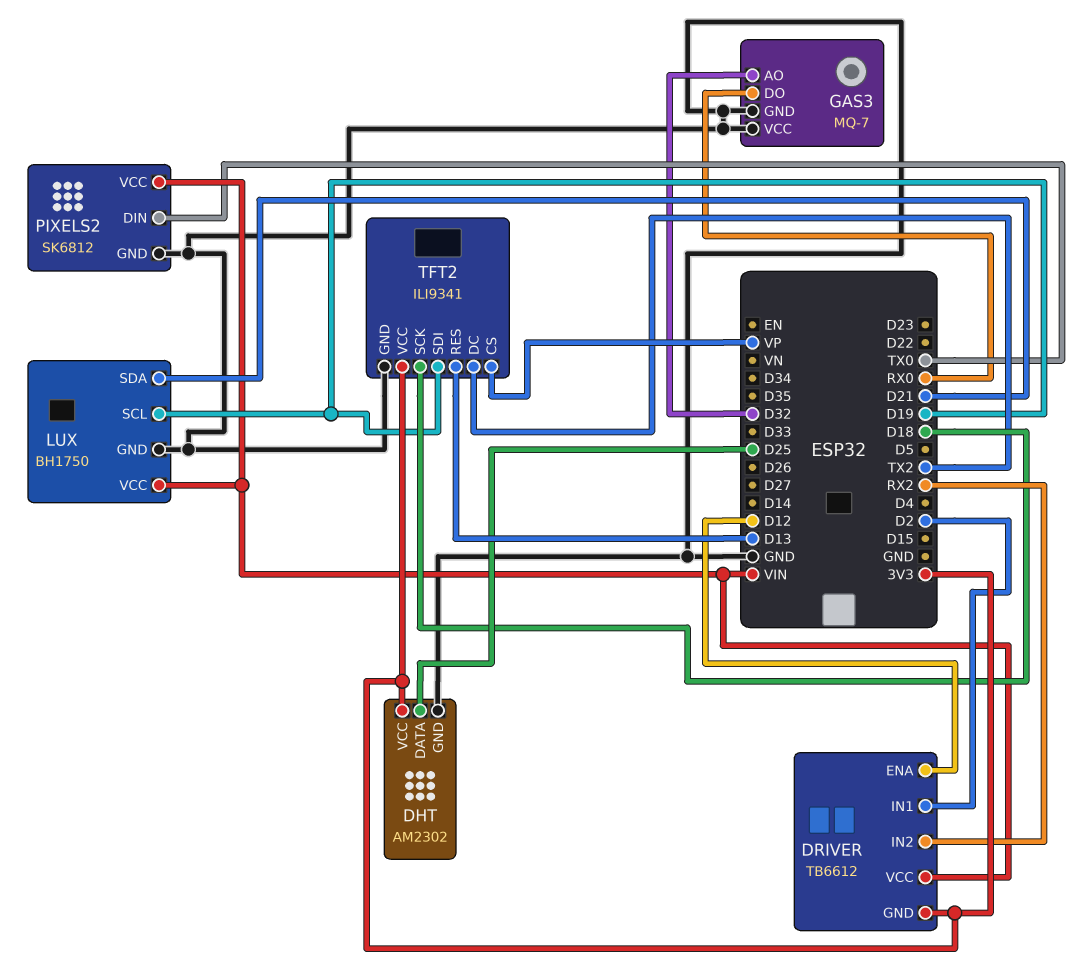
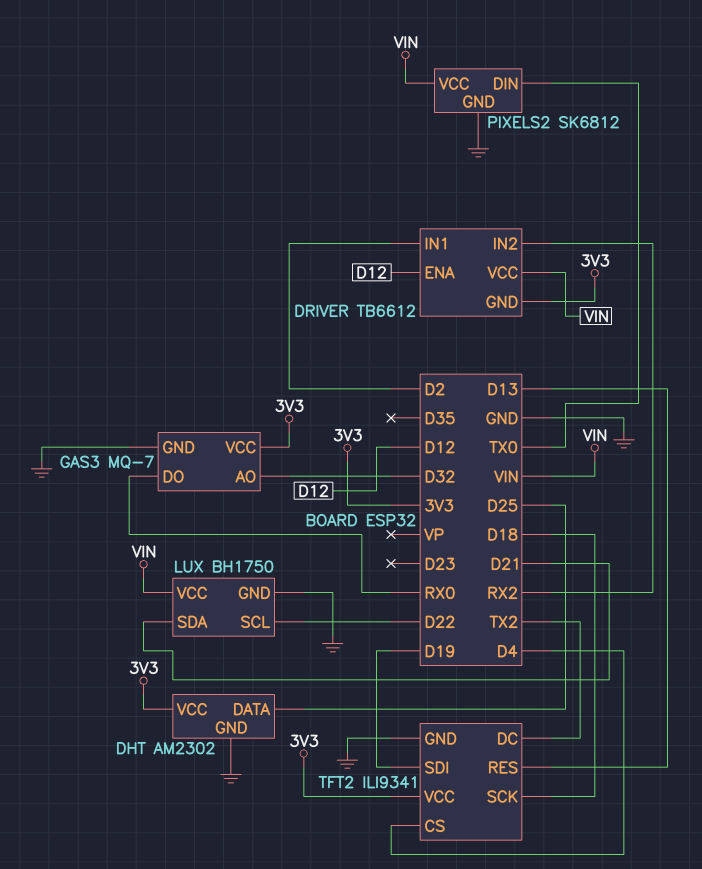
GAS3 pin VCC: GND -> 3V3
LUX pin SCL: D19 -> D22
TFT2 pin CS: VP -> D4

